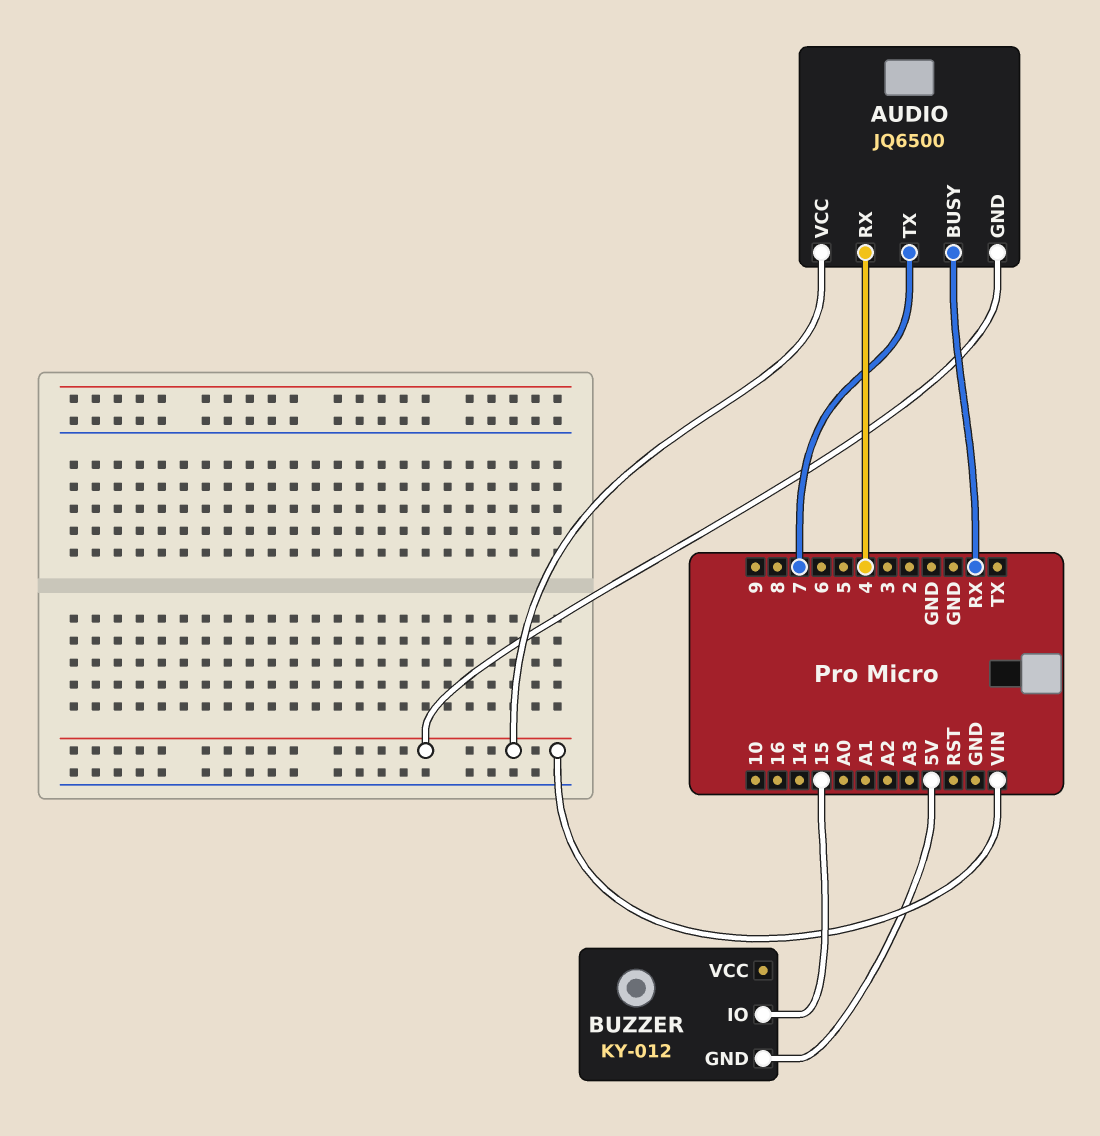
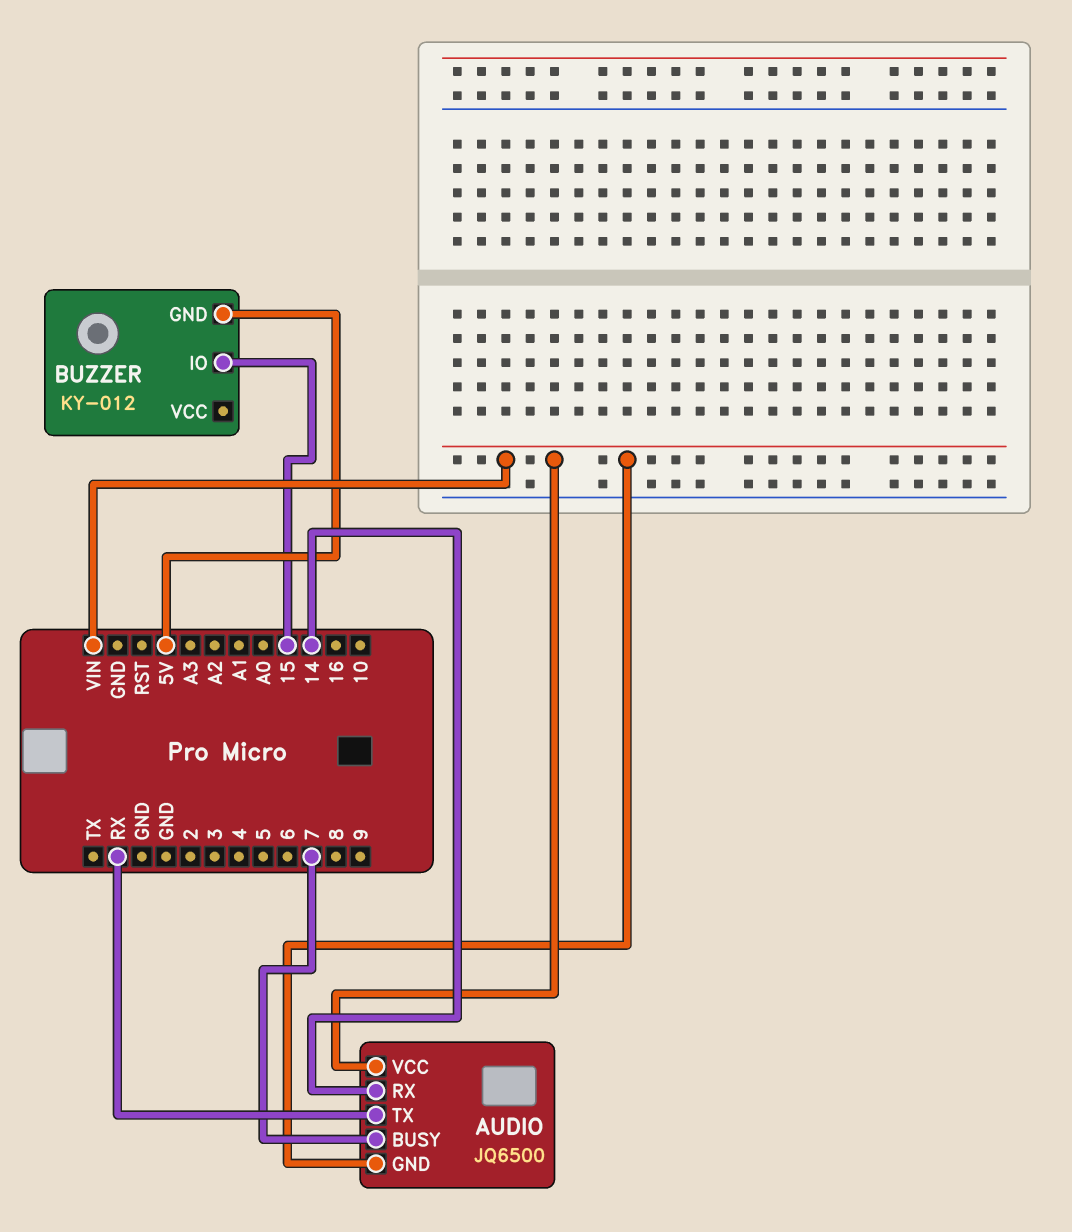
AUDIO pin BUSY: RX -> 7
AUDIO pin RX: 4 -> 14
AUDIO pin TX: 7 -> RX

